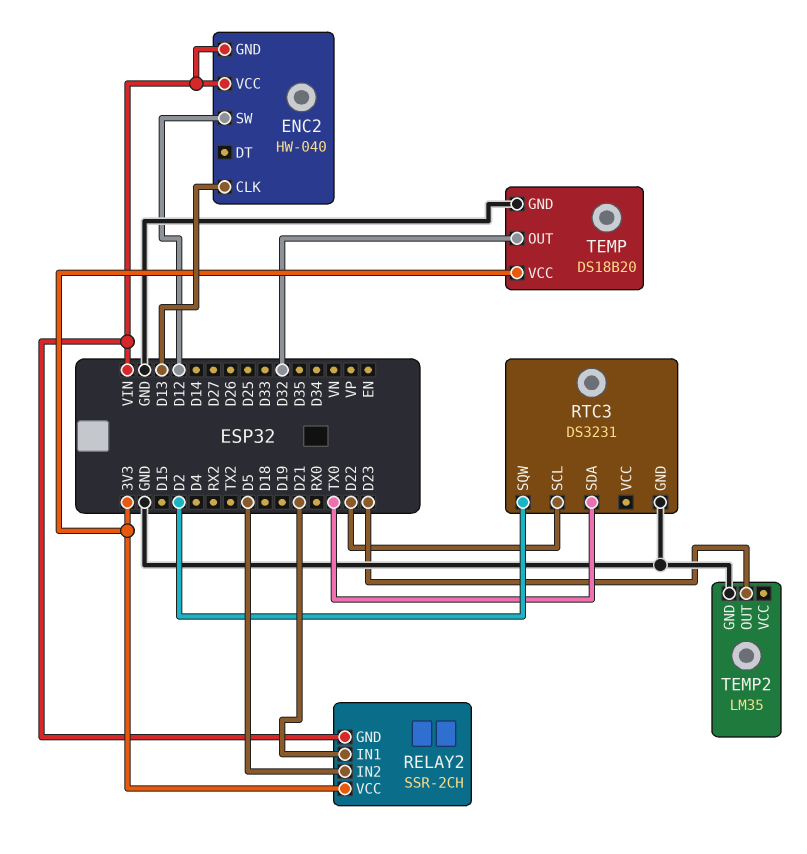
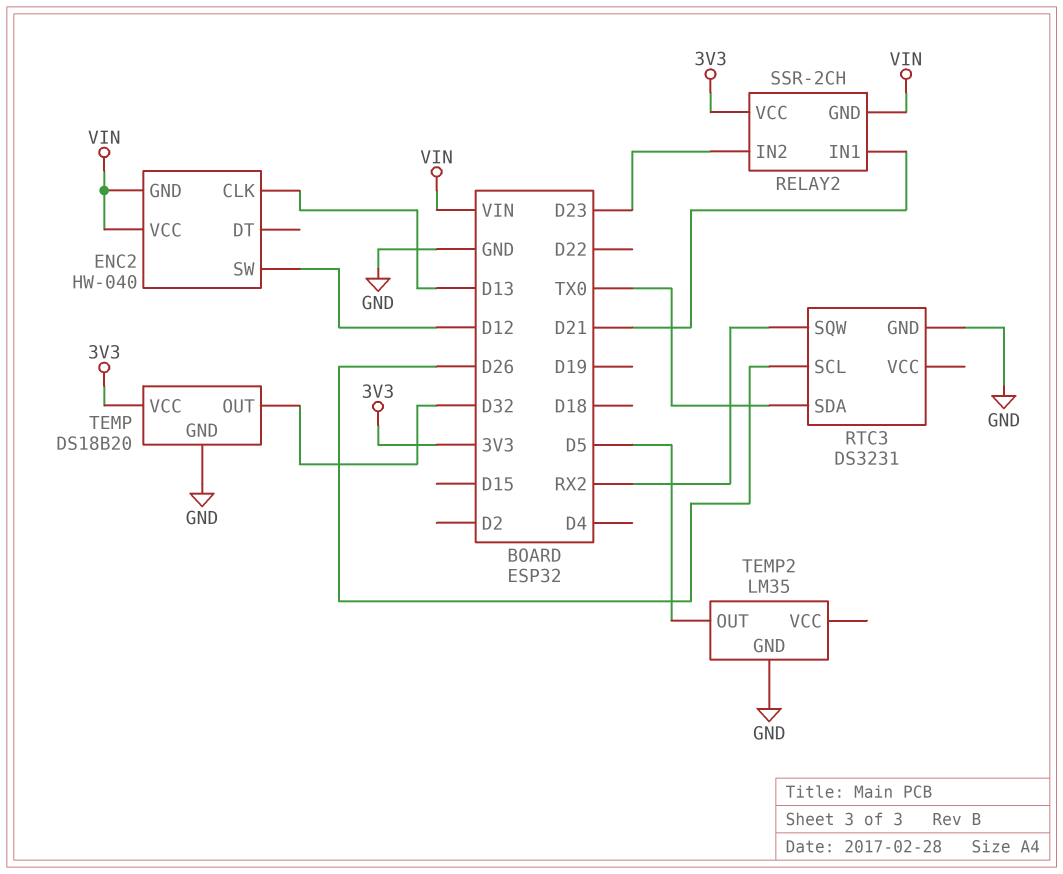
RELAY2 pin IN2: D5 -> D23
RTC3 pin SCL: D22 -> D26
RTC3 pin SQW: D2 -> RX2
TEMP2 pin OUT: D23 -> D5

